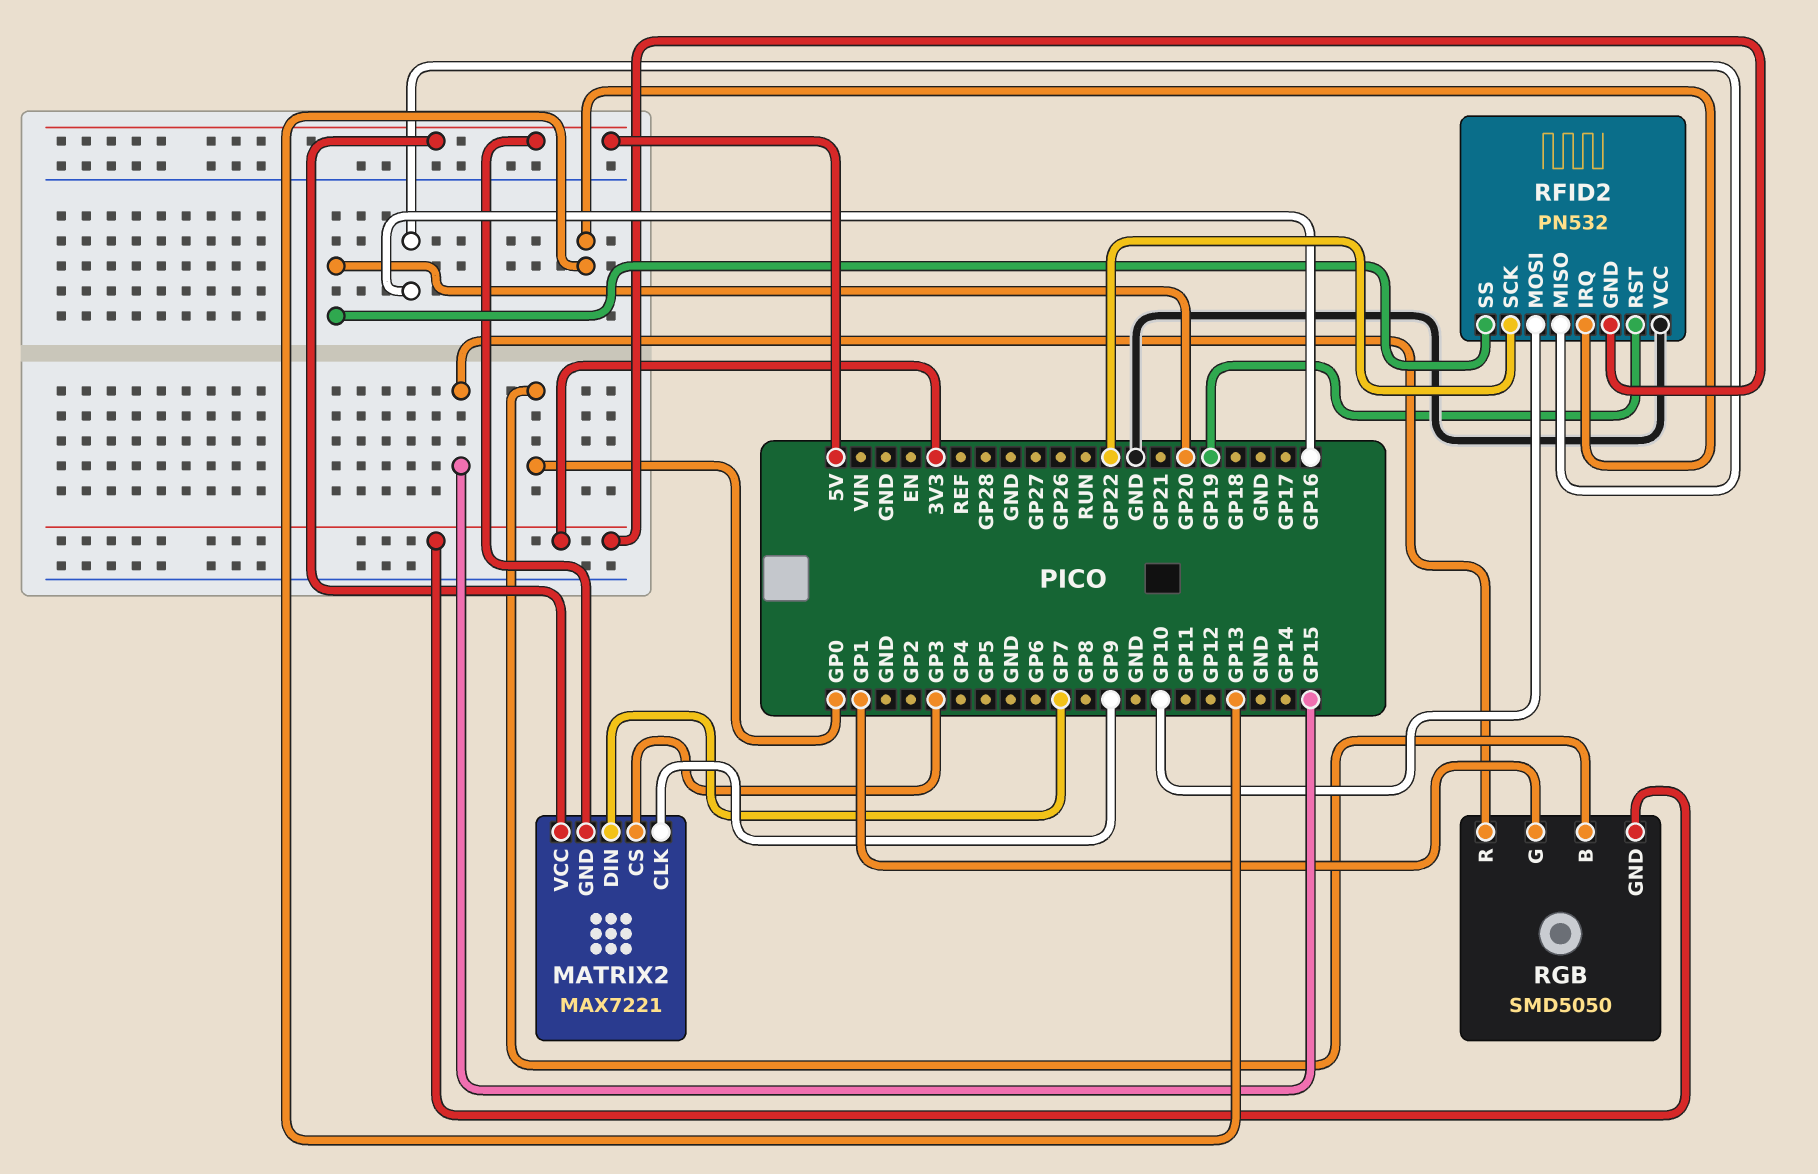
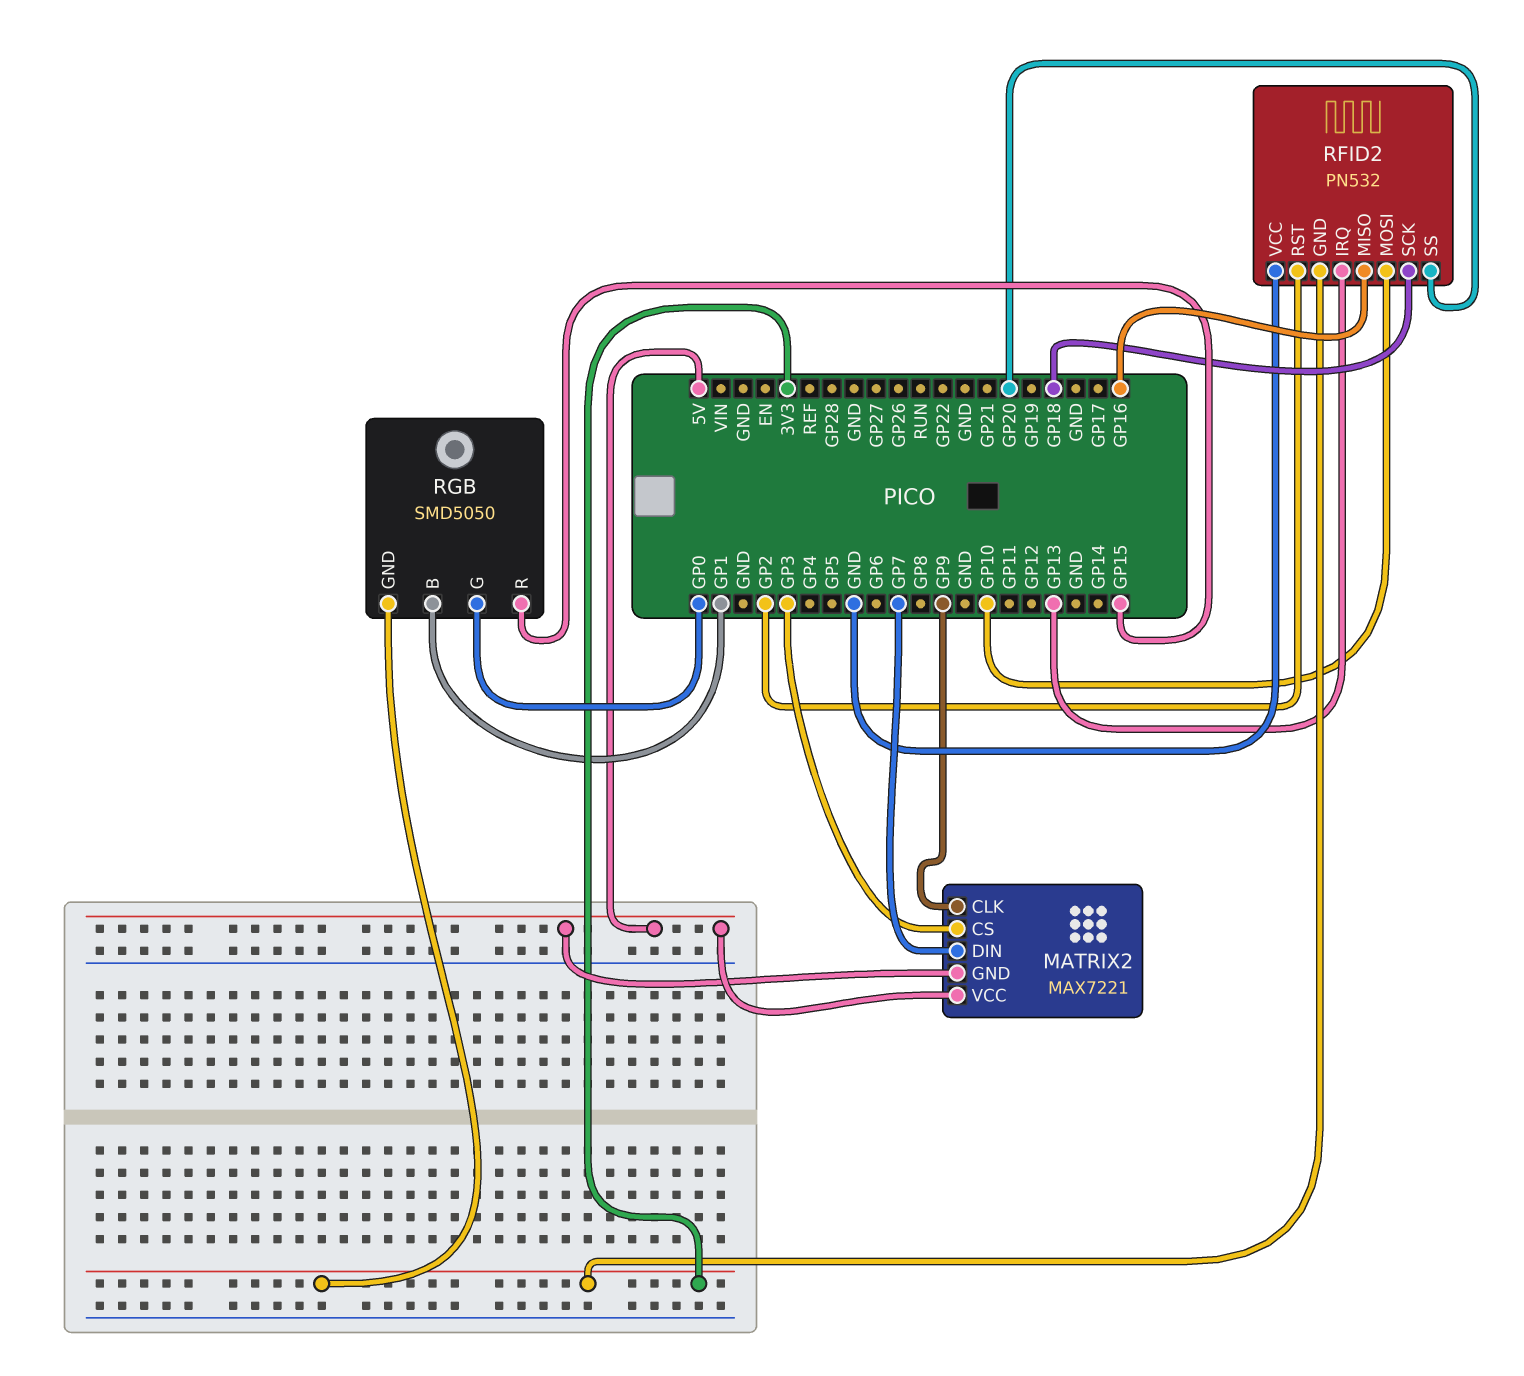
RFID2 pin RST: GP19 -> GP2
RFID2 pin SCK: GP22 -> GP18
RGB pin B: GP0 -> GP1
RGB pin G: GP1 -> GP0

